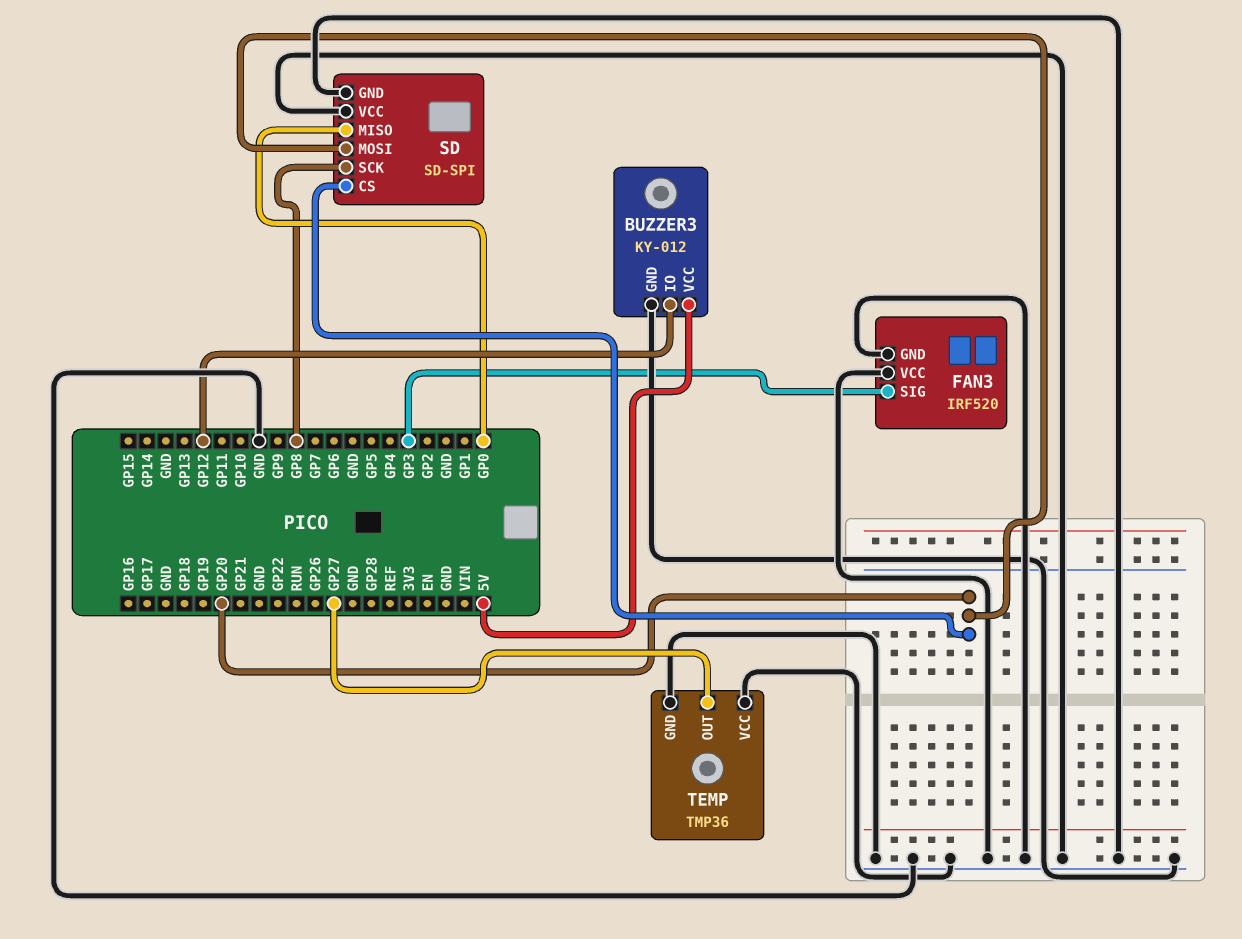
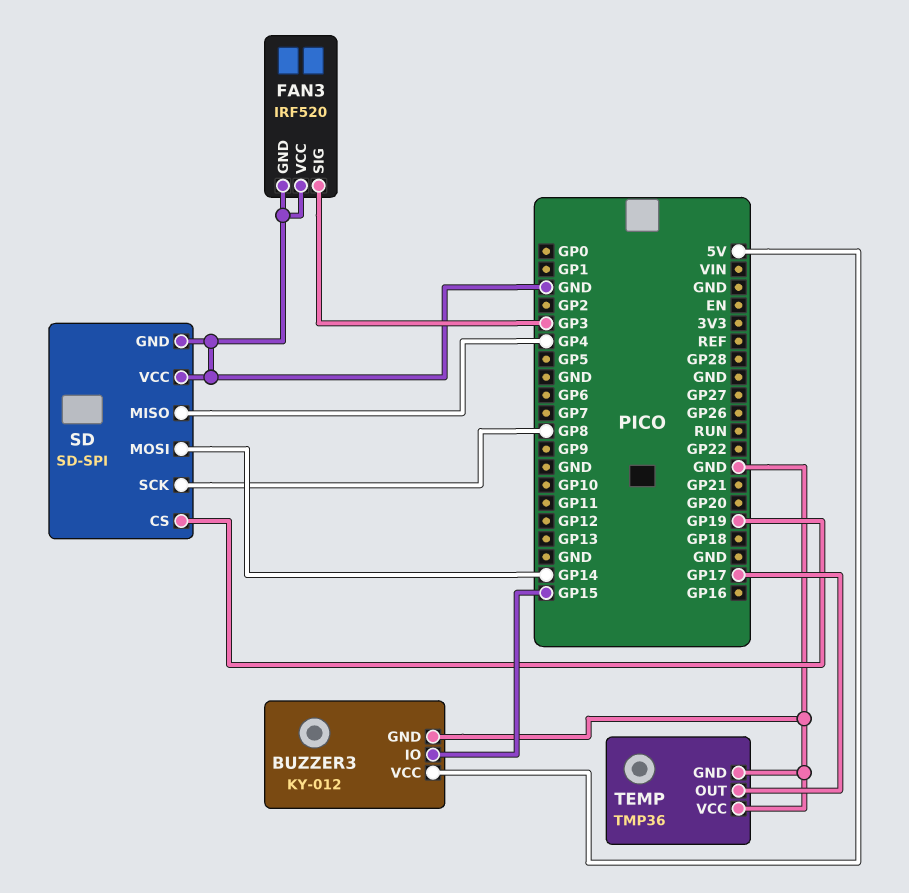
BUZZER3 pin IO: GP12 -> GP15
SD pin CS: GP20 -> GP19
SD pin MISO: GP0 -> GP4
SD pin MOSI: GP20 -> GP14
TEMP pin OUT: GP27 -> GP17

